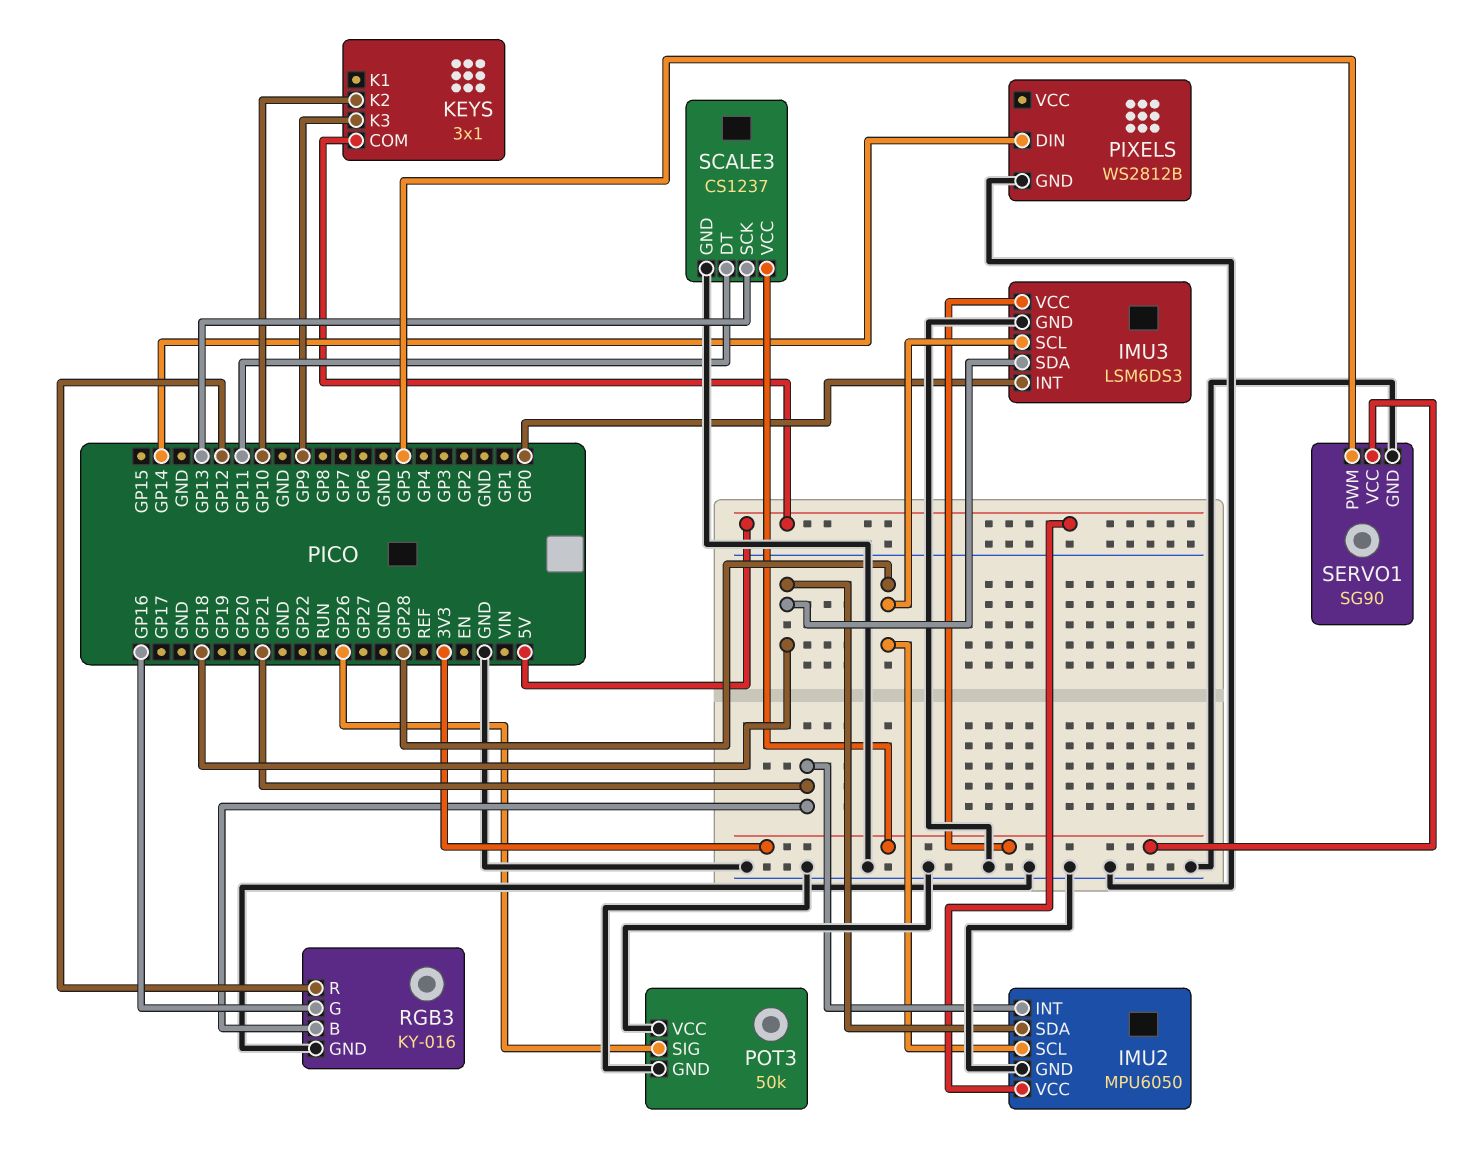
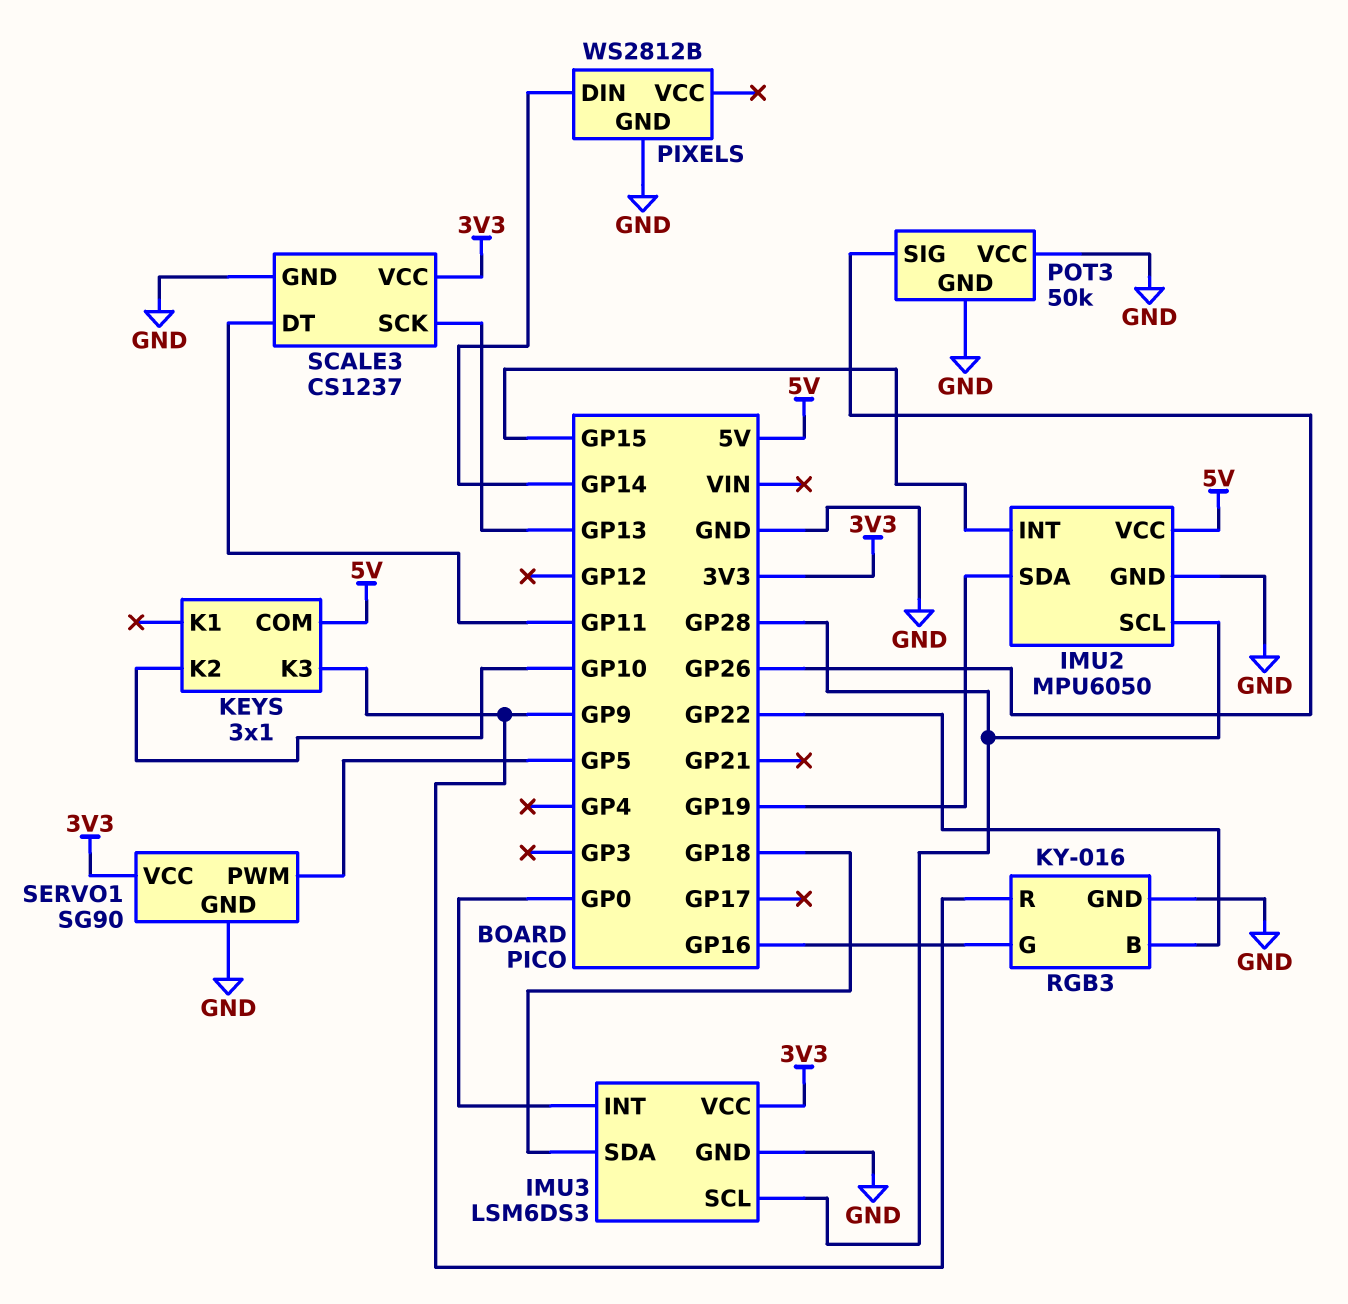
IMU2 pin INT: GP21 -> GP15
IMU2 pin SDA: GP18 -> GP19
RGB3 pin B: GP21 -> GP22
RGB3 pin R: GP12 -> GP9

